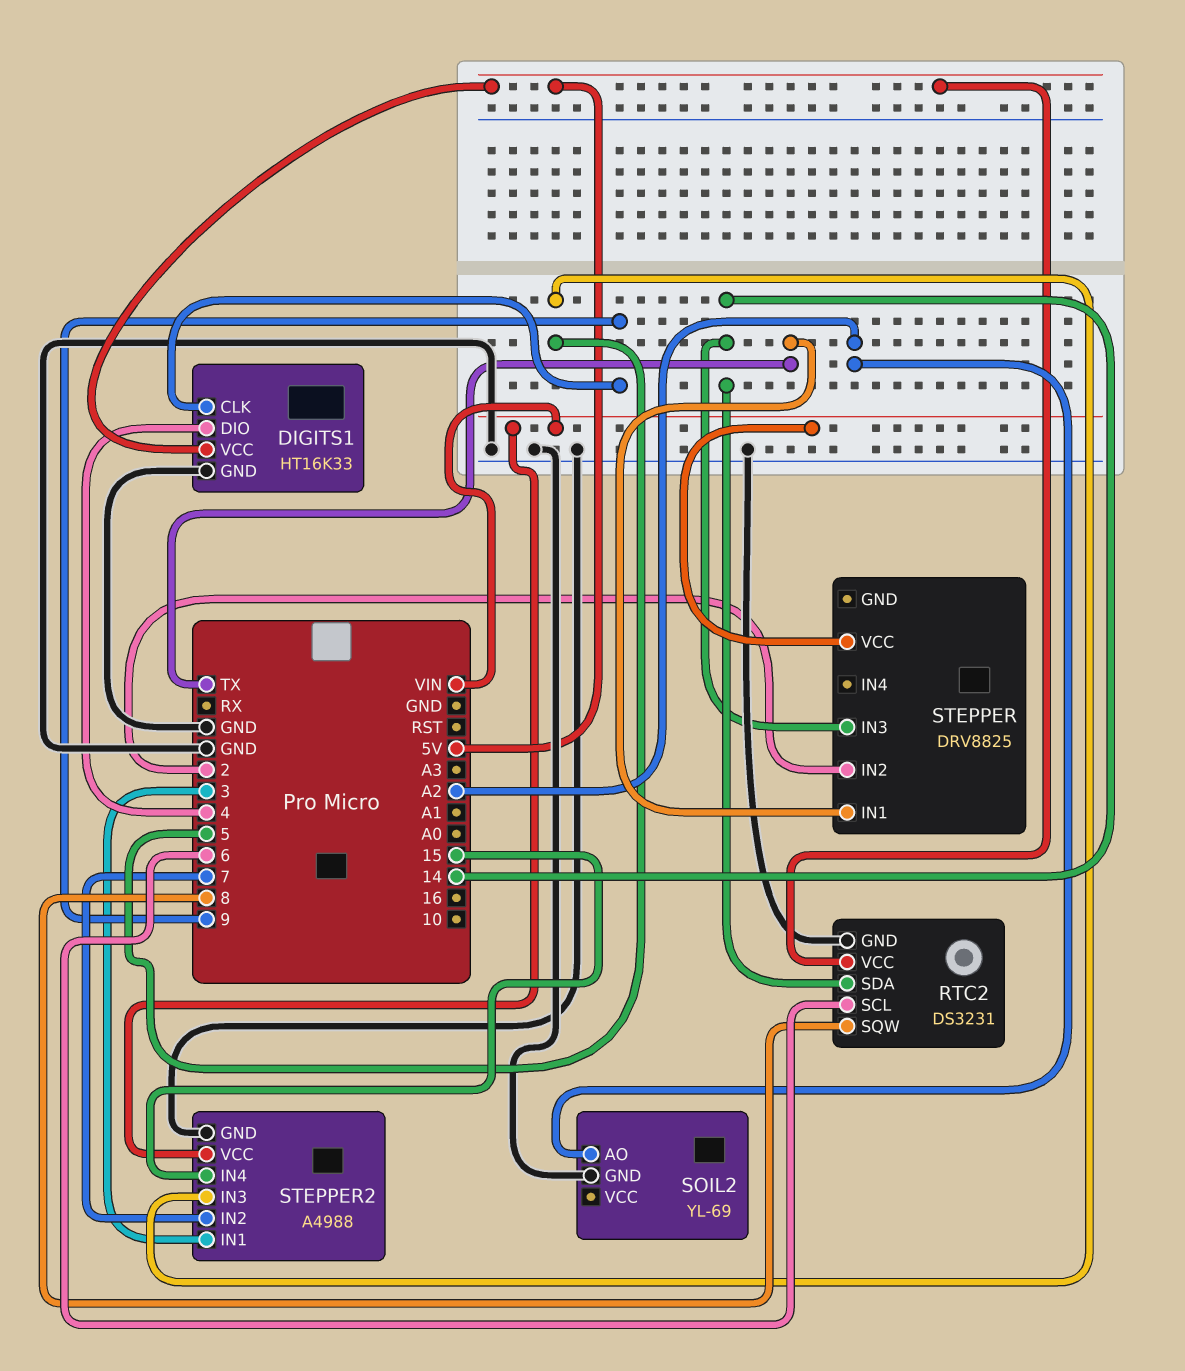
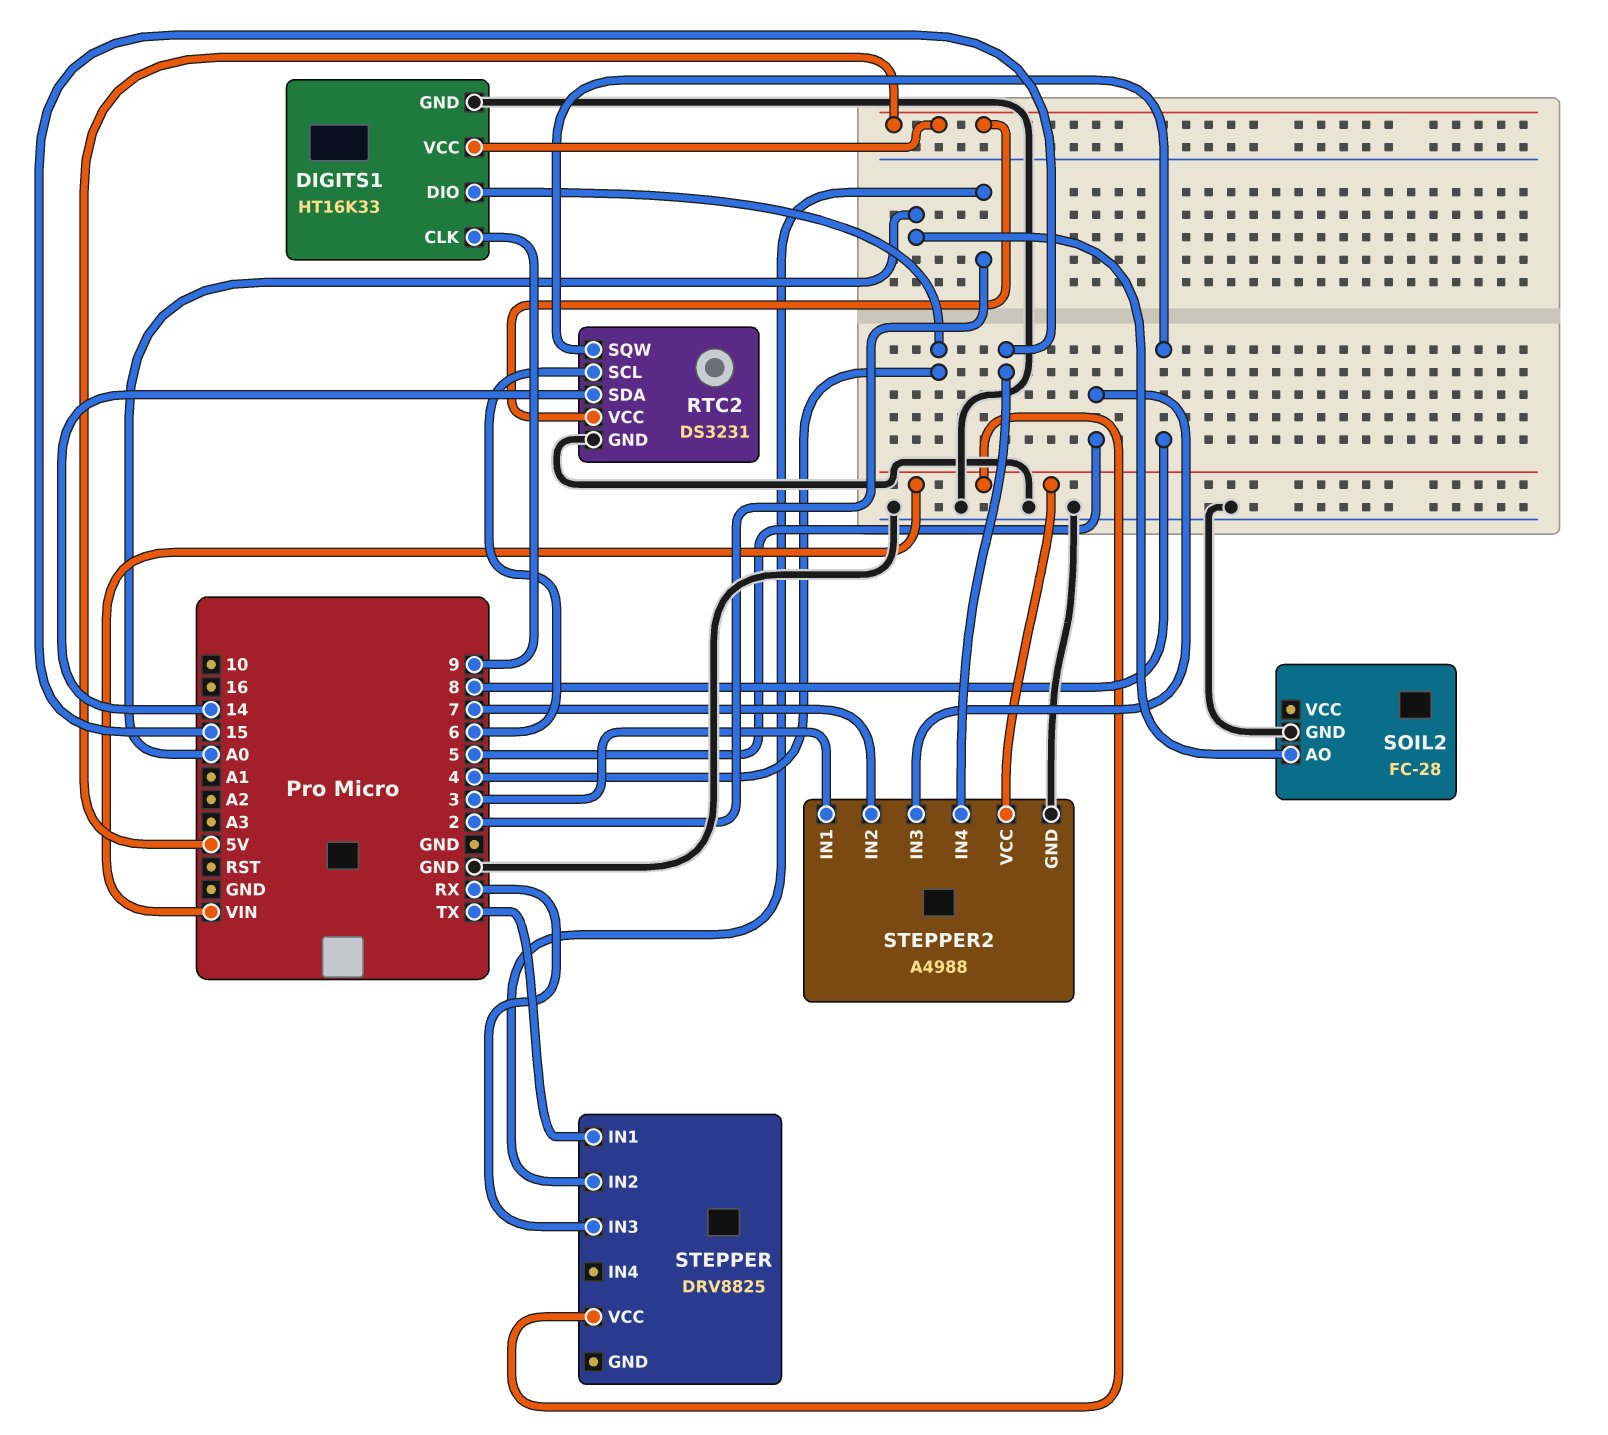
SOIL2: YL-69 -> FC-28
SOIL2 pin AO: A2 -> A0
STEPPER pin IN3: 14 -> RX

